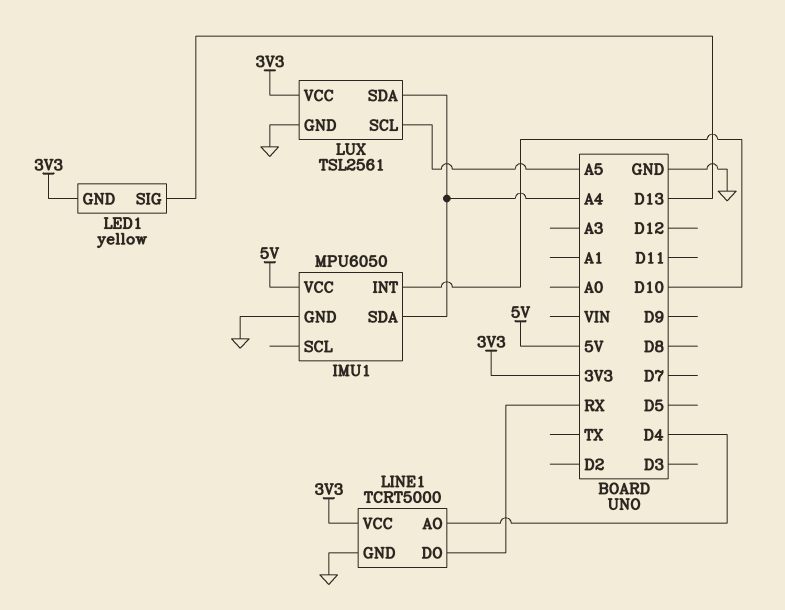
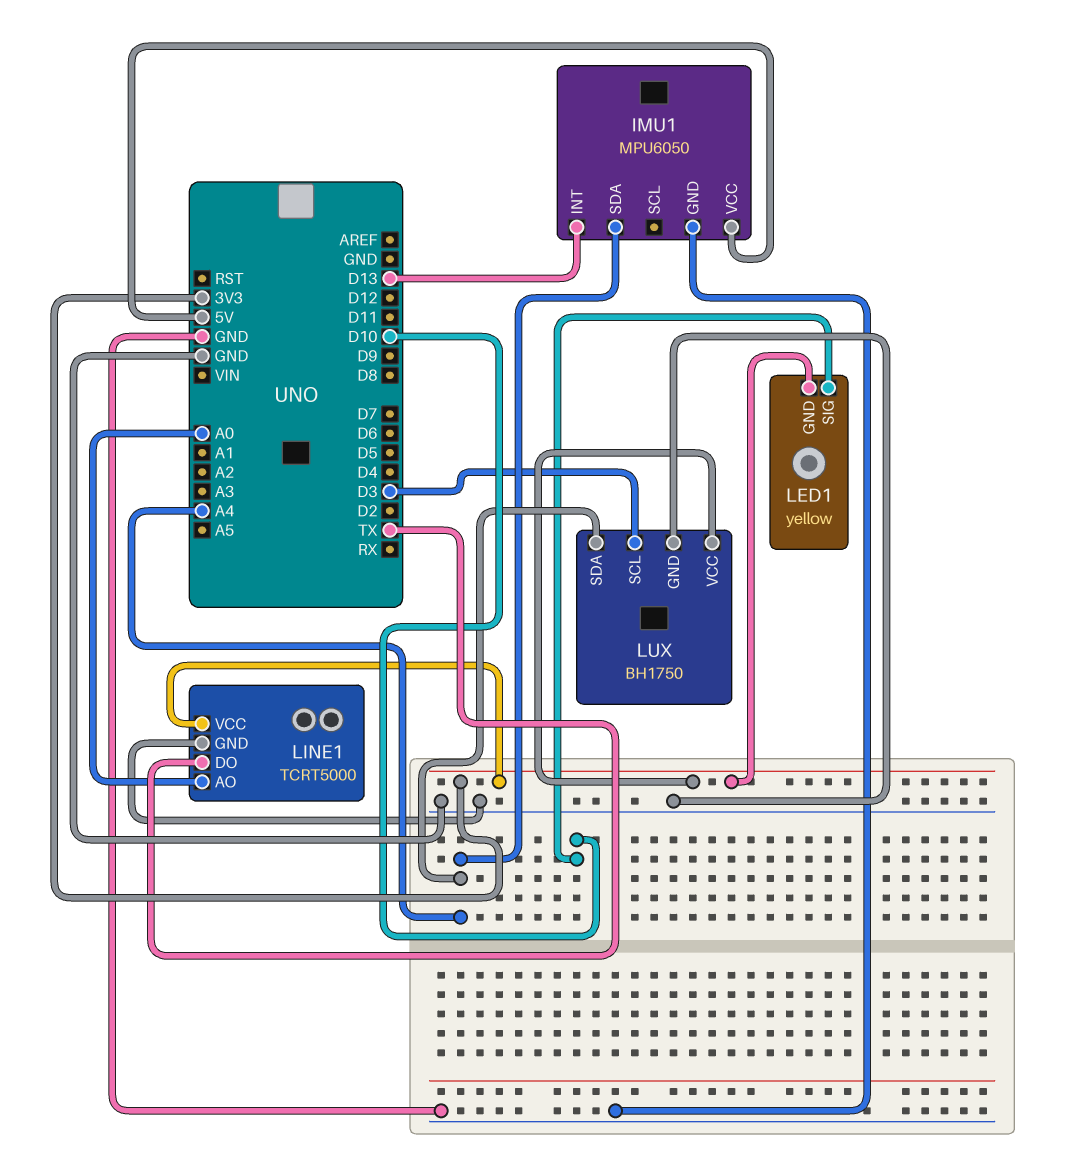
IMU1 pin INT: D10 -> D13
LED1 pin SIG: D13 -> D10
LINE1 pin AO: D4 -> A0
LINE1 pin DO: RX -> TX
LUX: TSL2561 -> BH1750
LUX pin SCL: A5 -> D3

